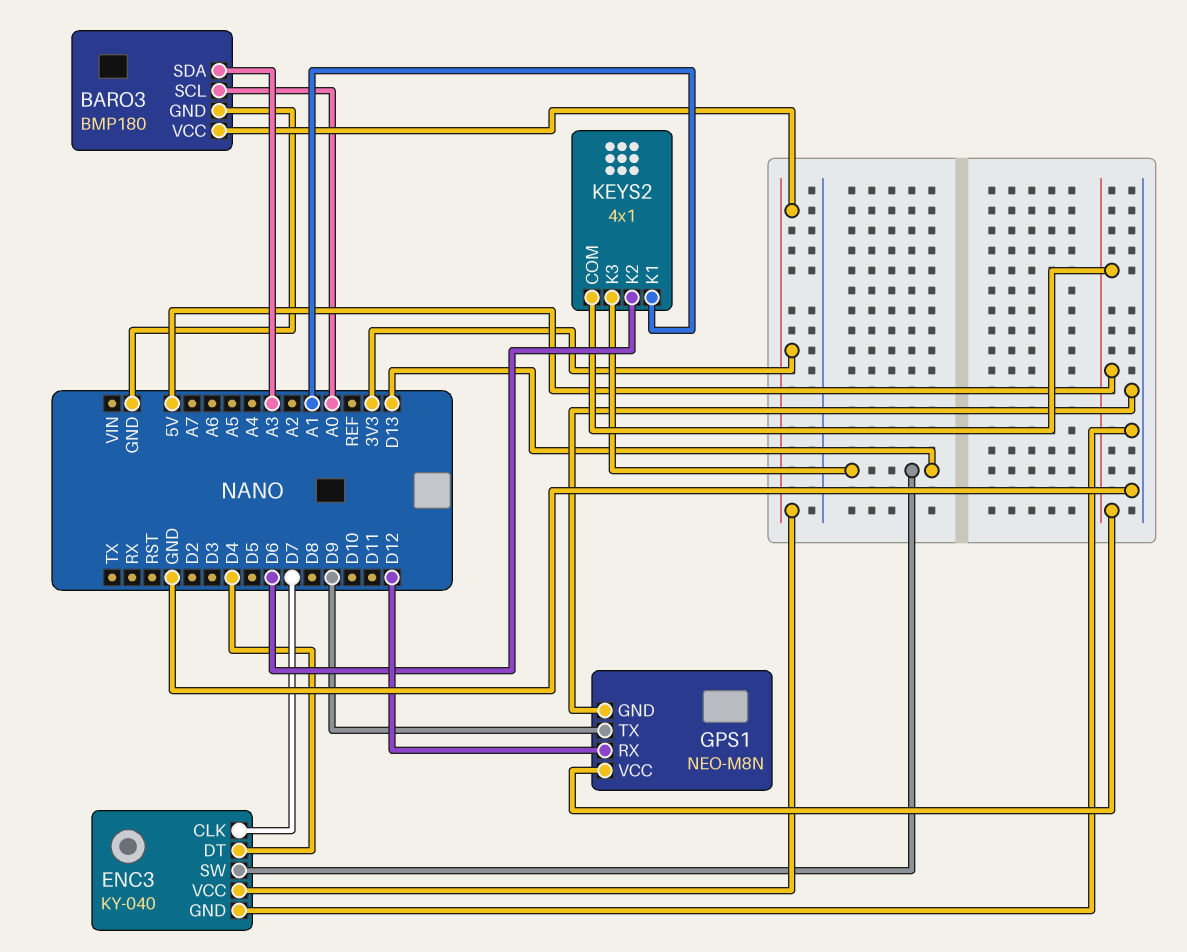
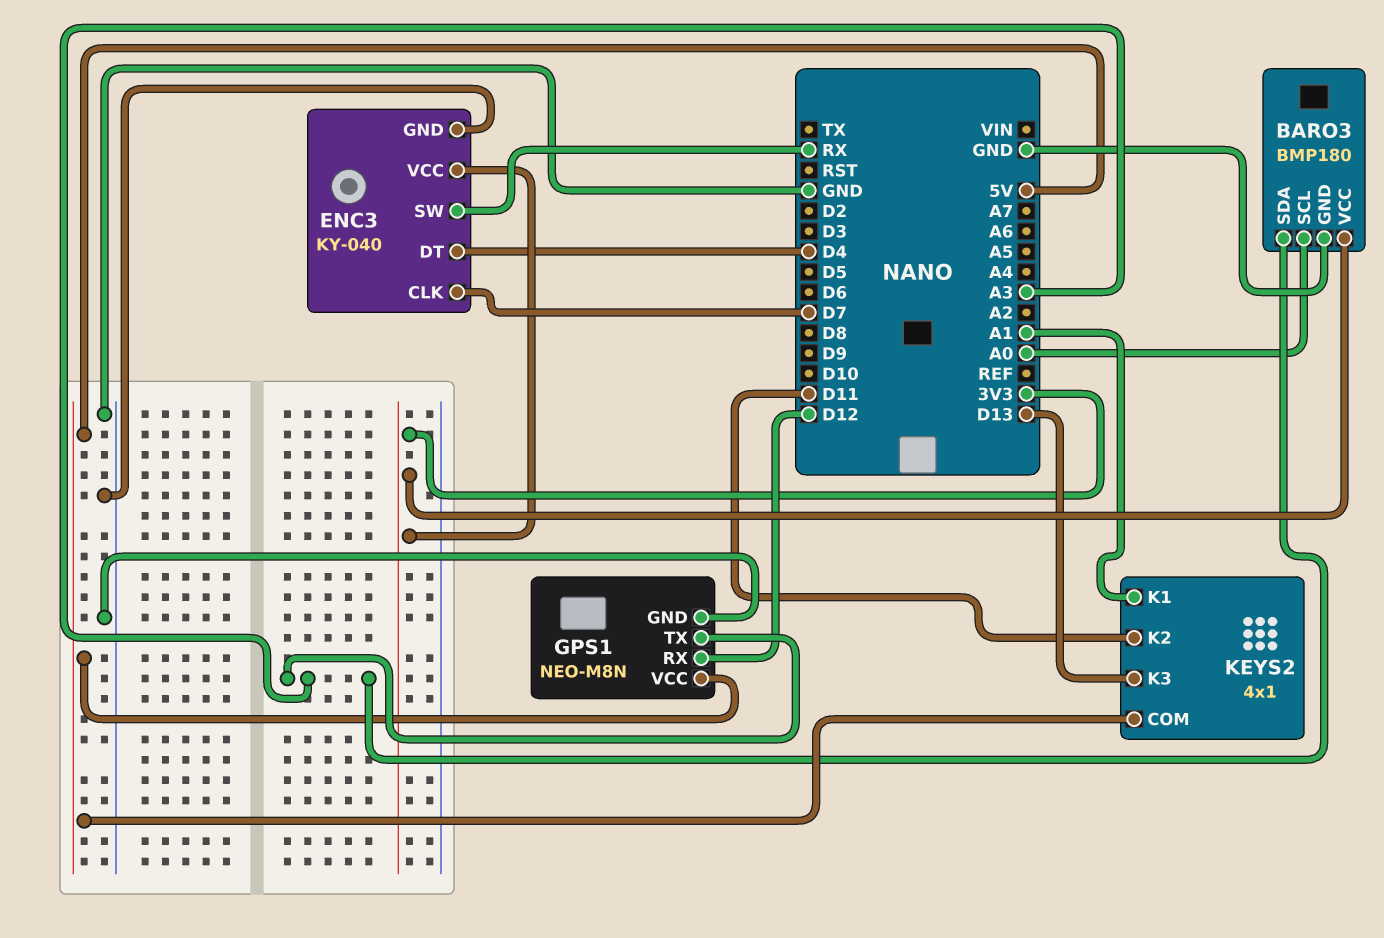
ENC3 pin SW: D13 -> RX
GPS1 pin TX: D9 -> A3
KEYS2 pin K2: D6 -> D11

